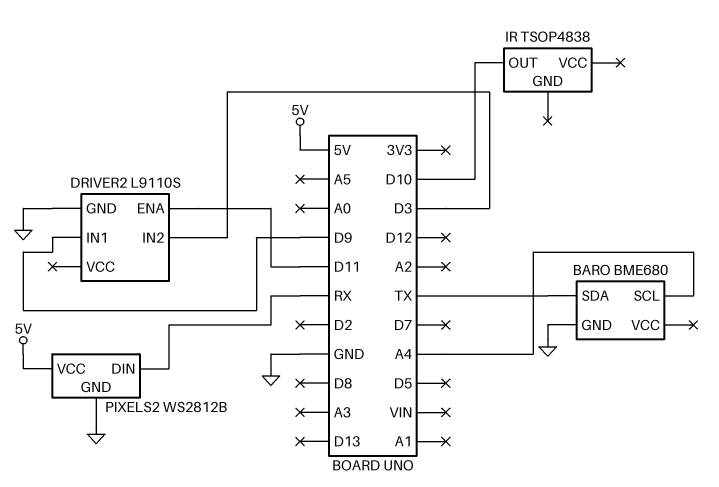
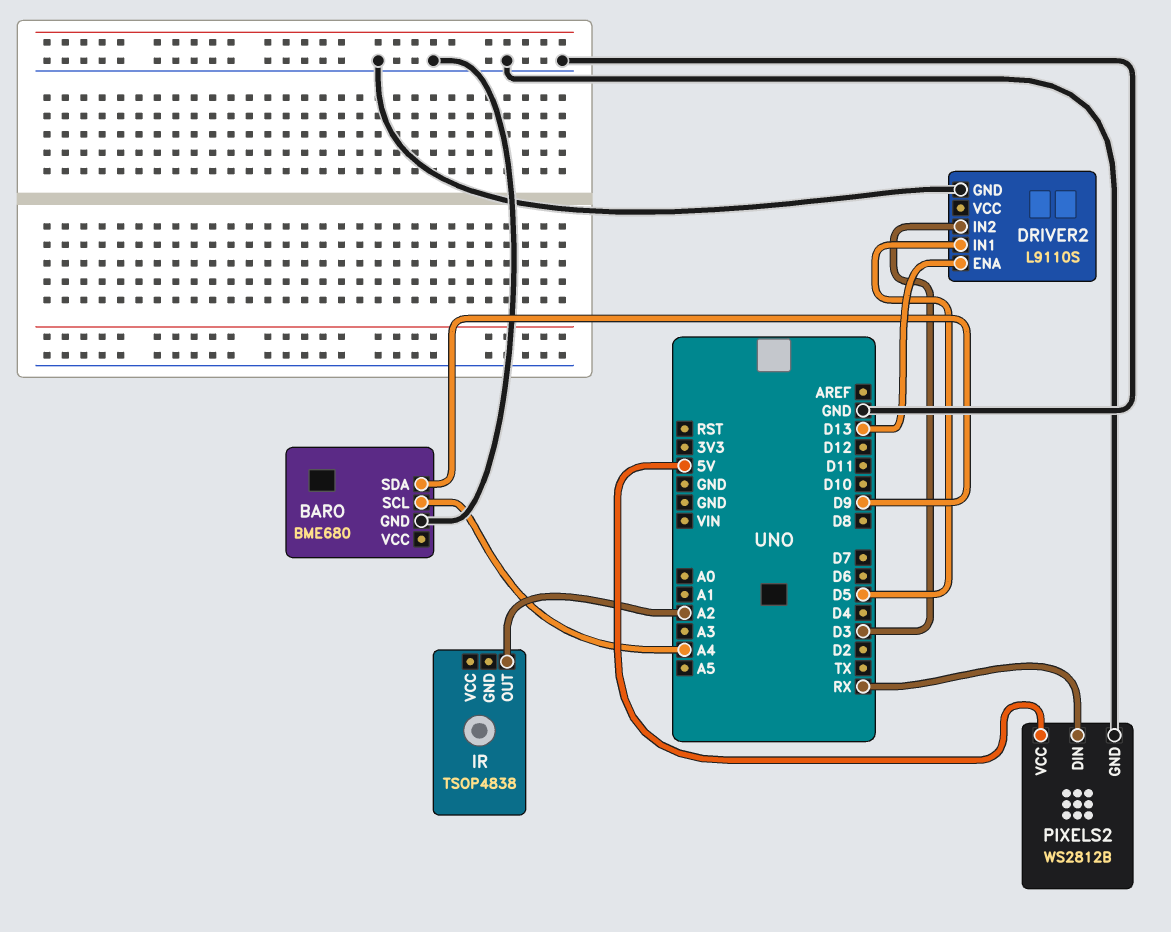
BARO pin SDA: TX -> D9
DRIVER2 pin ENA: D11 -> D13
DRIVER2 pin IN1: D9 -> D5
IR pin OUT: D10 -> A2

